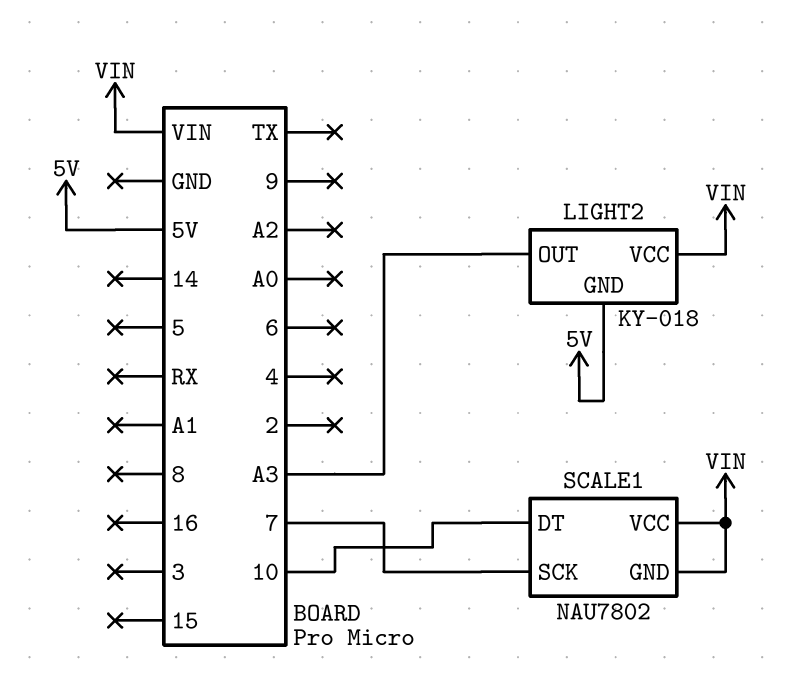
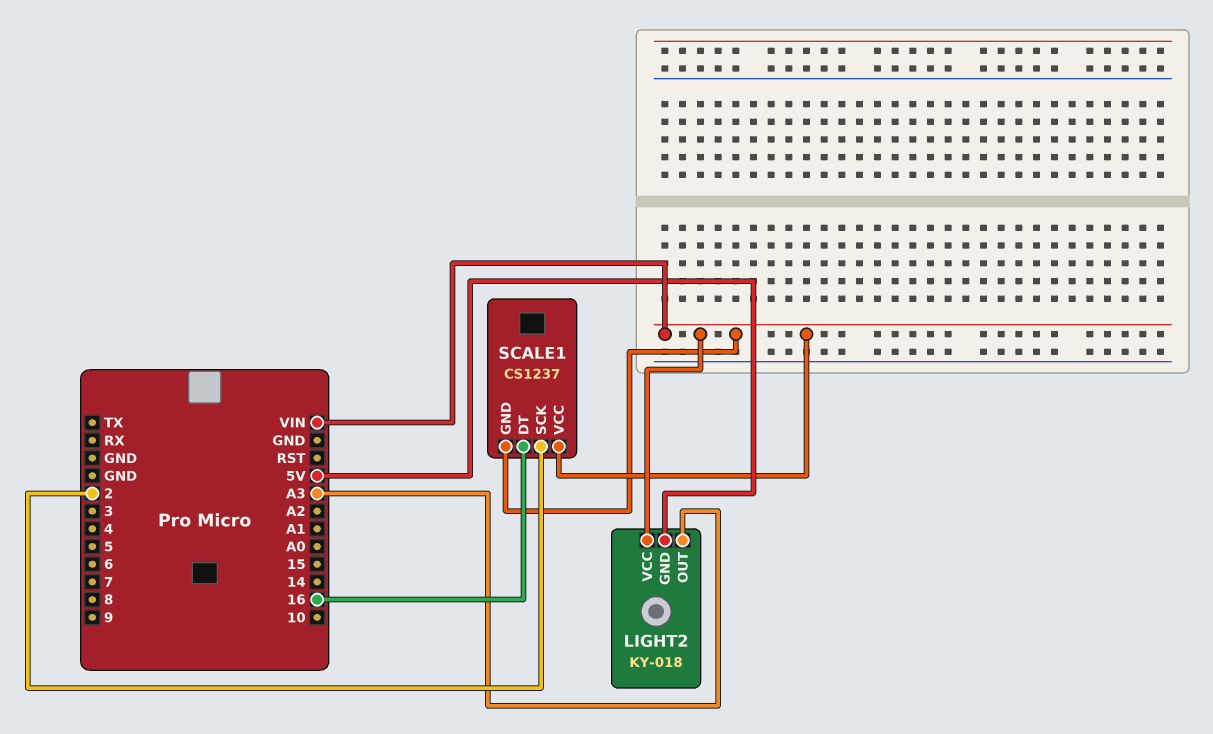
SCALE1: NAU7802 -> CS1237
SCALE1 pin DT: 10 -> 16
SCALE1 pin SCK: 7 -> 2

